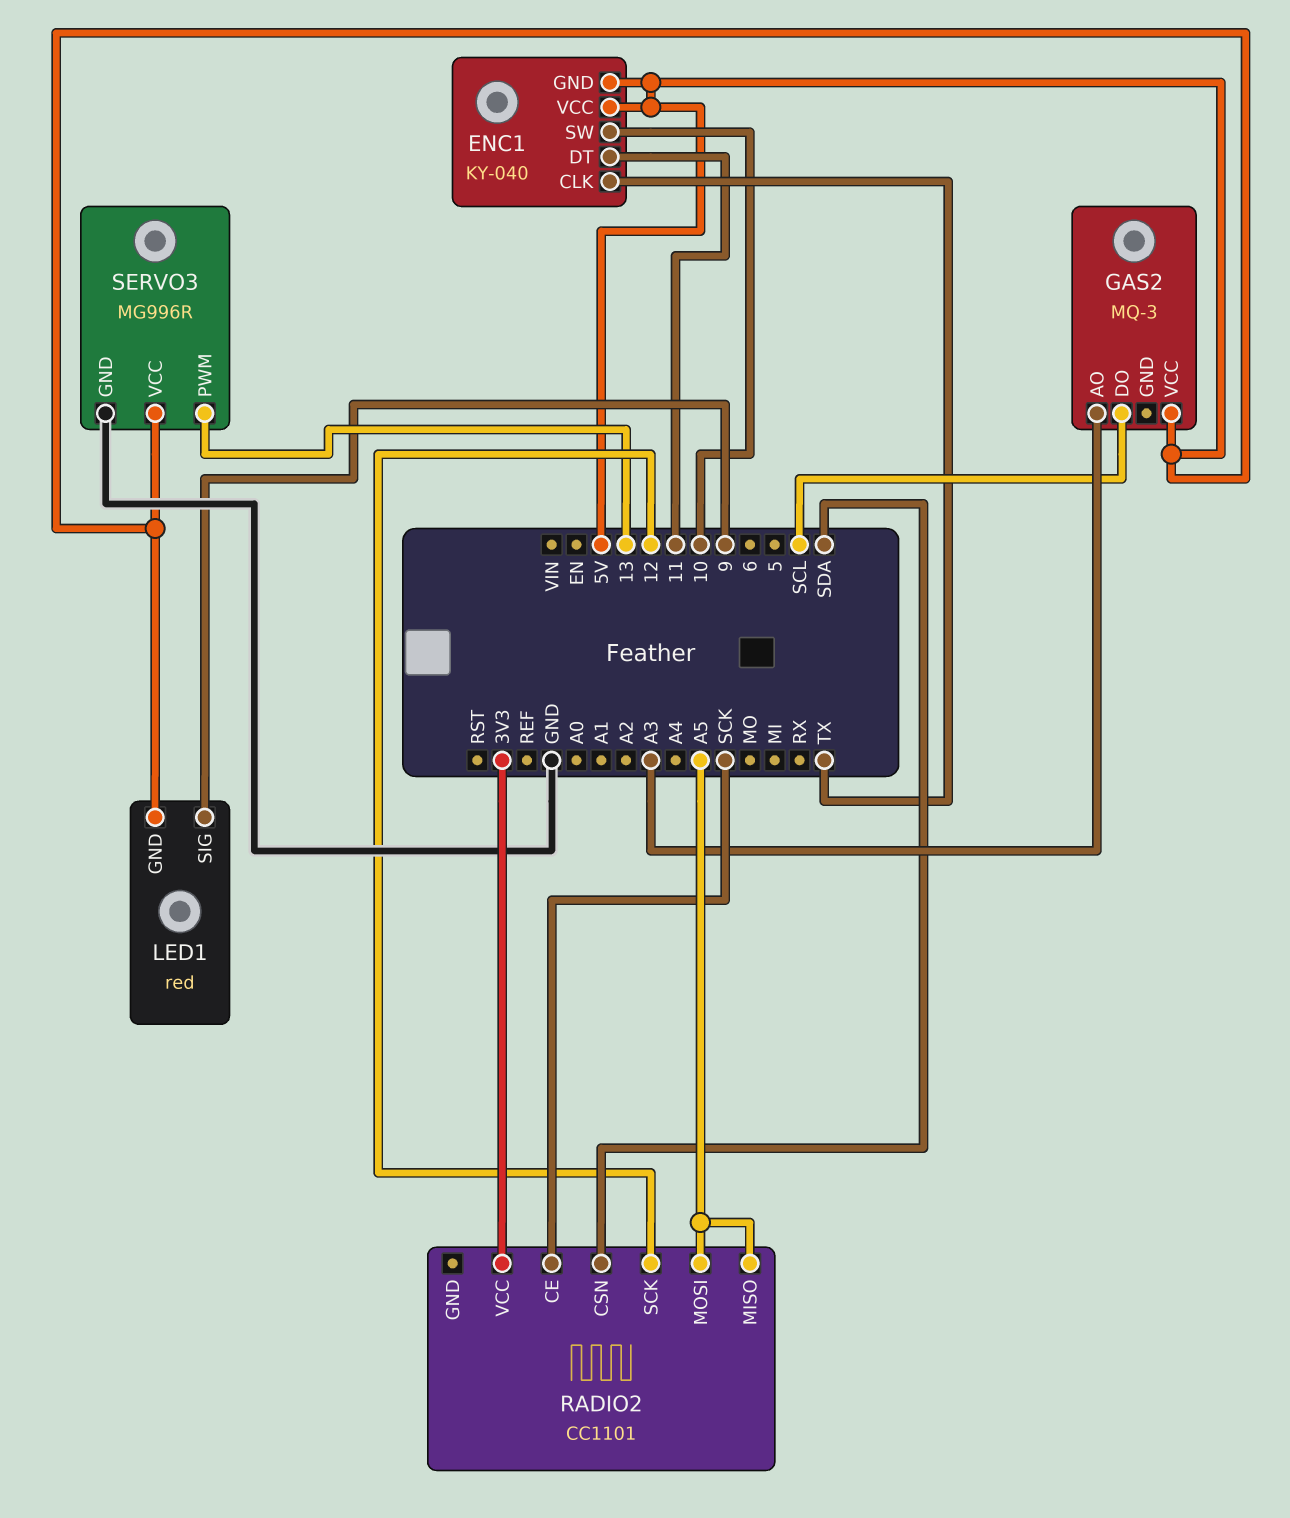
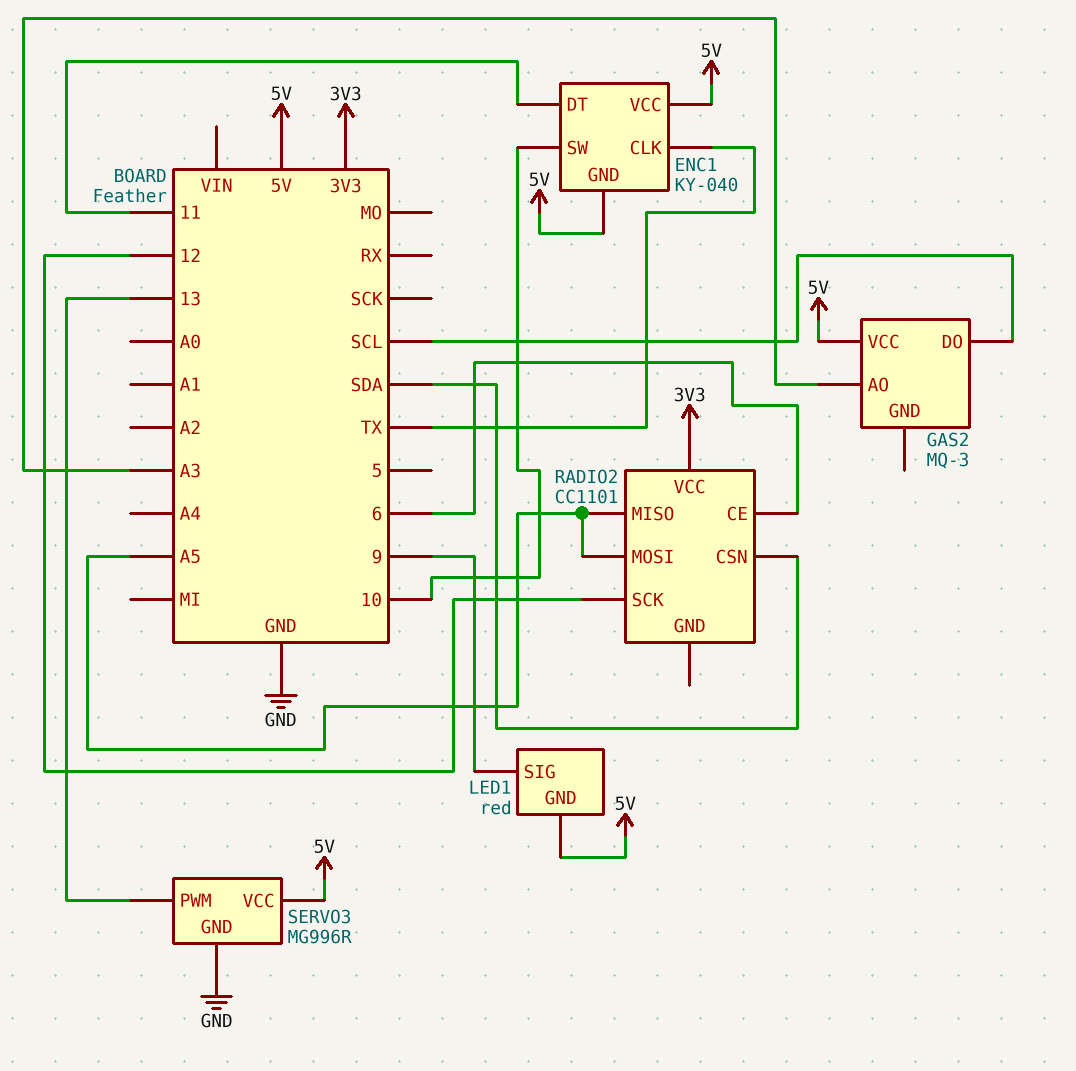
RADIO2 pin CE: SCK -> 6

